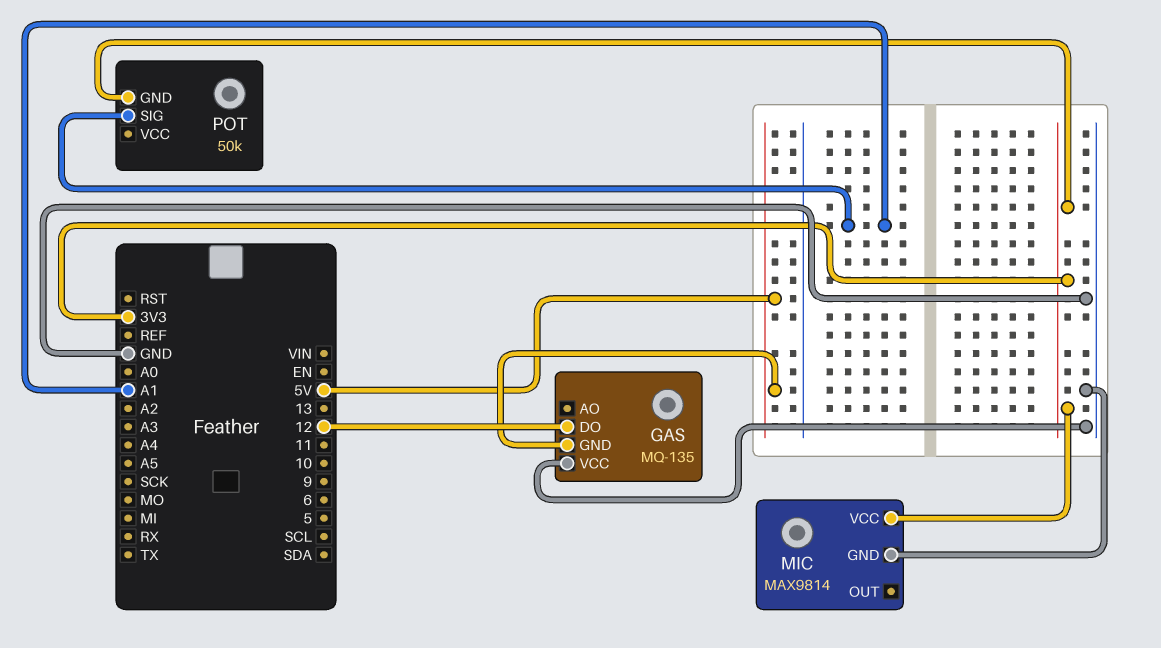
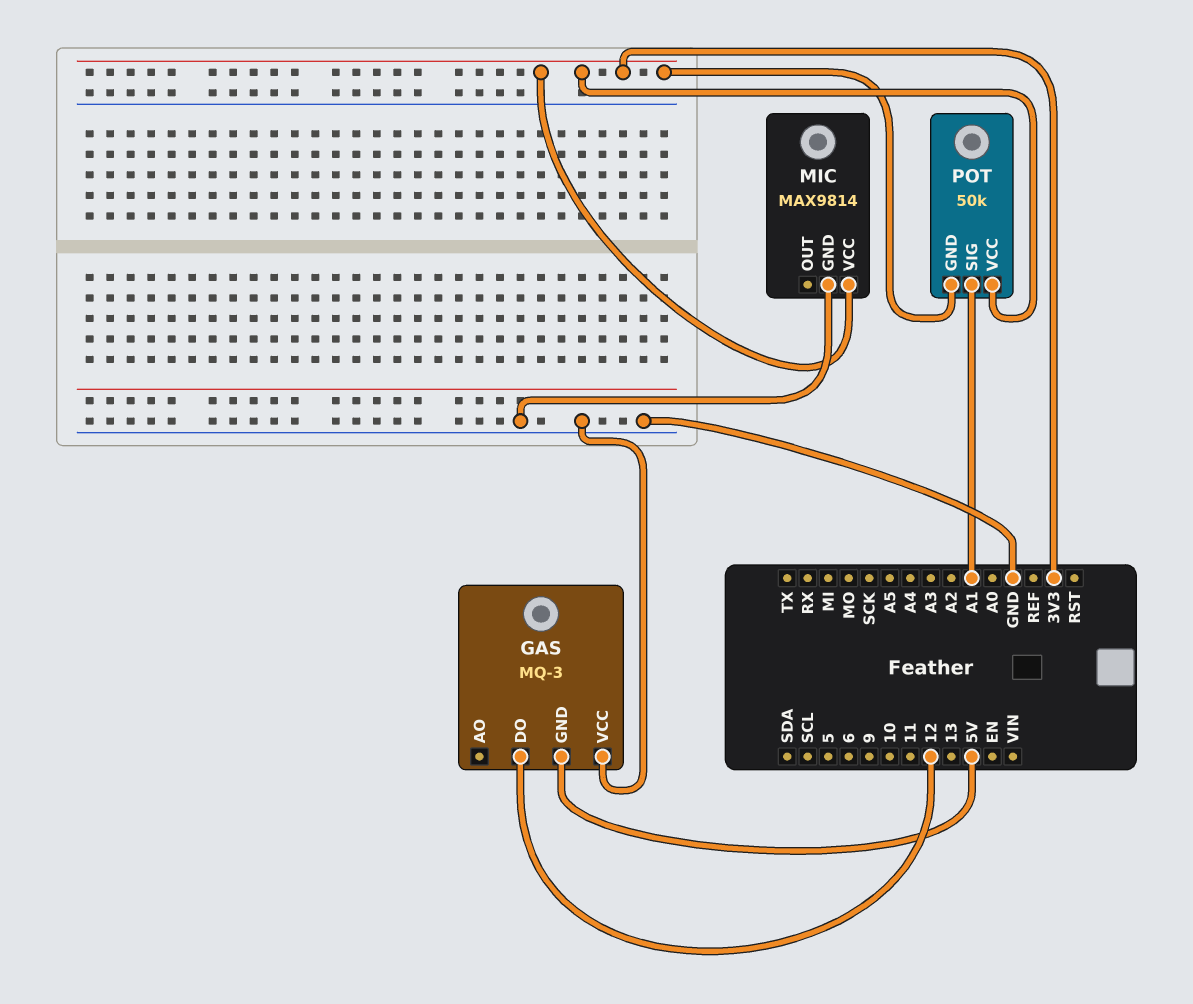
GAS: MQ-135 -> MQ-3
POT pin VCC: none -> 3V3

